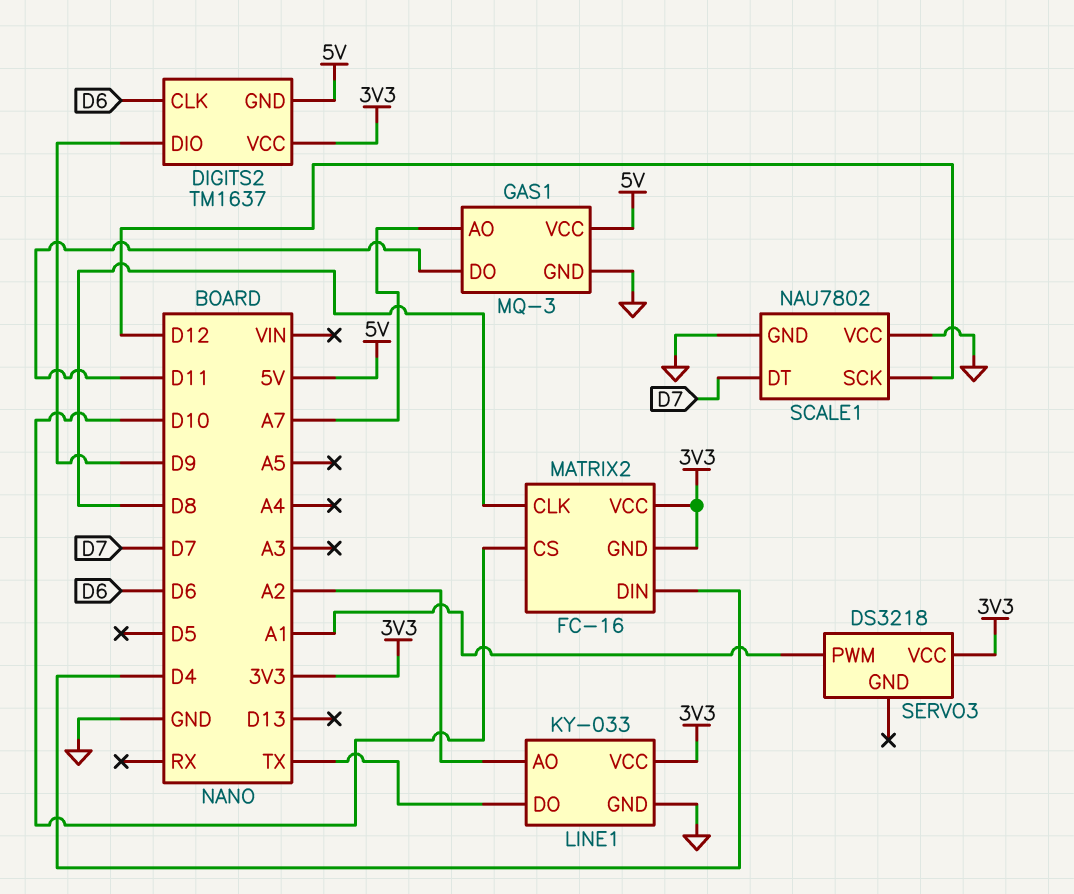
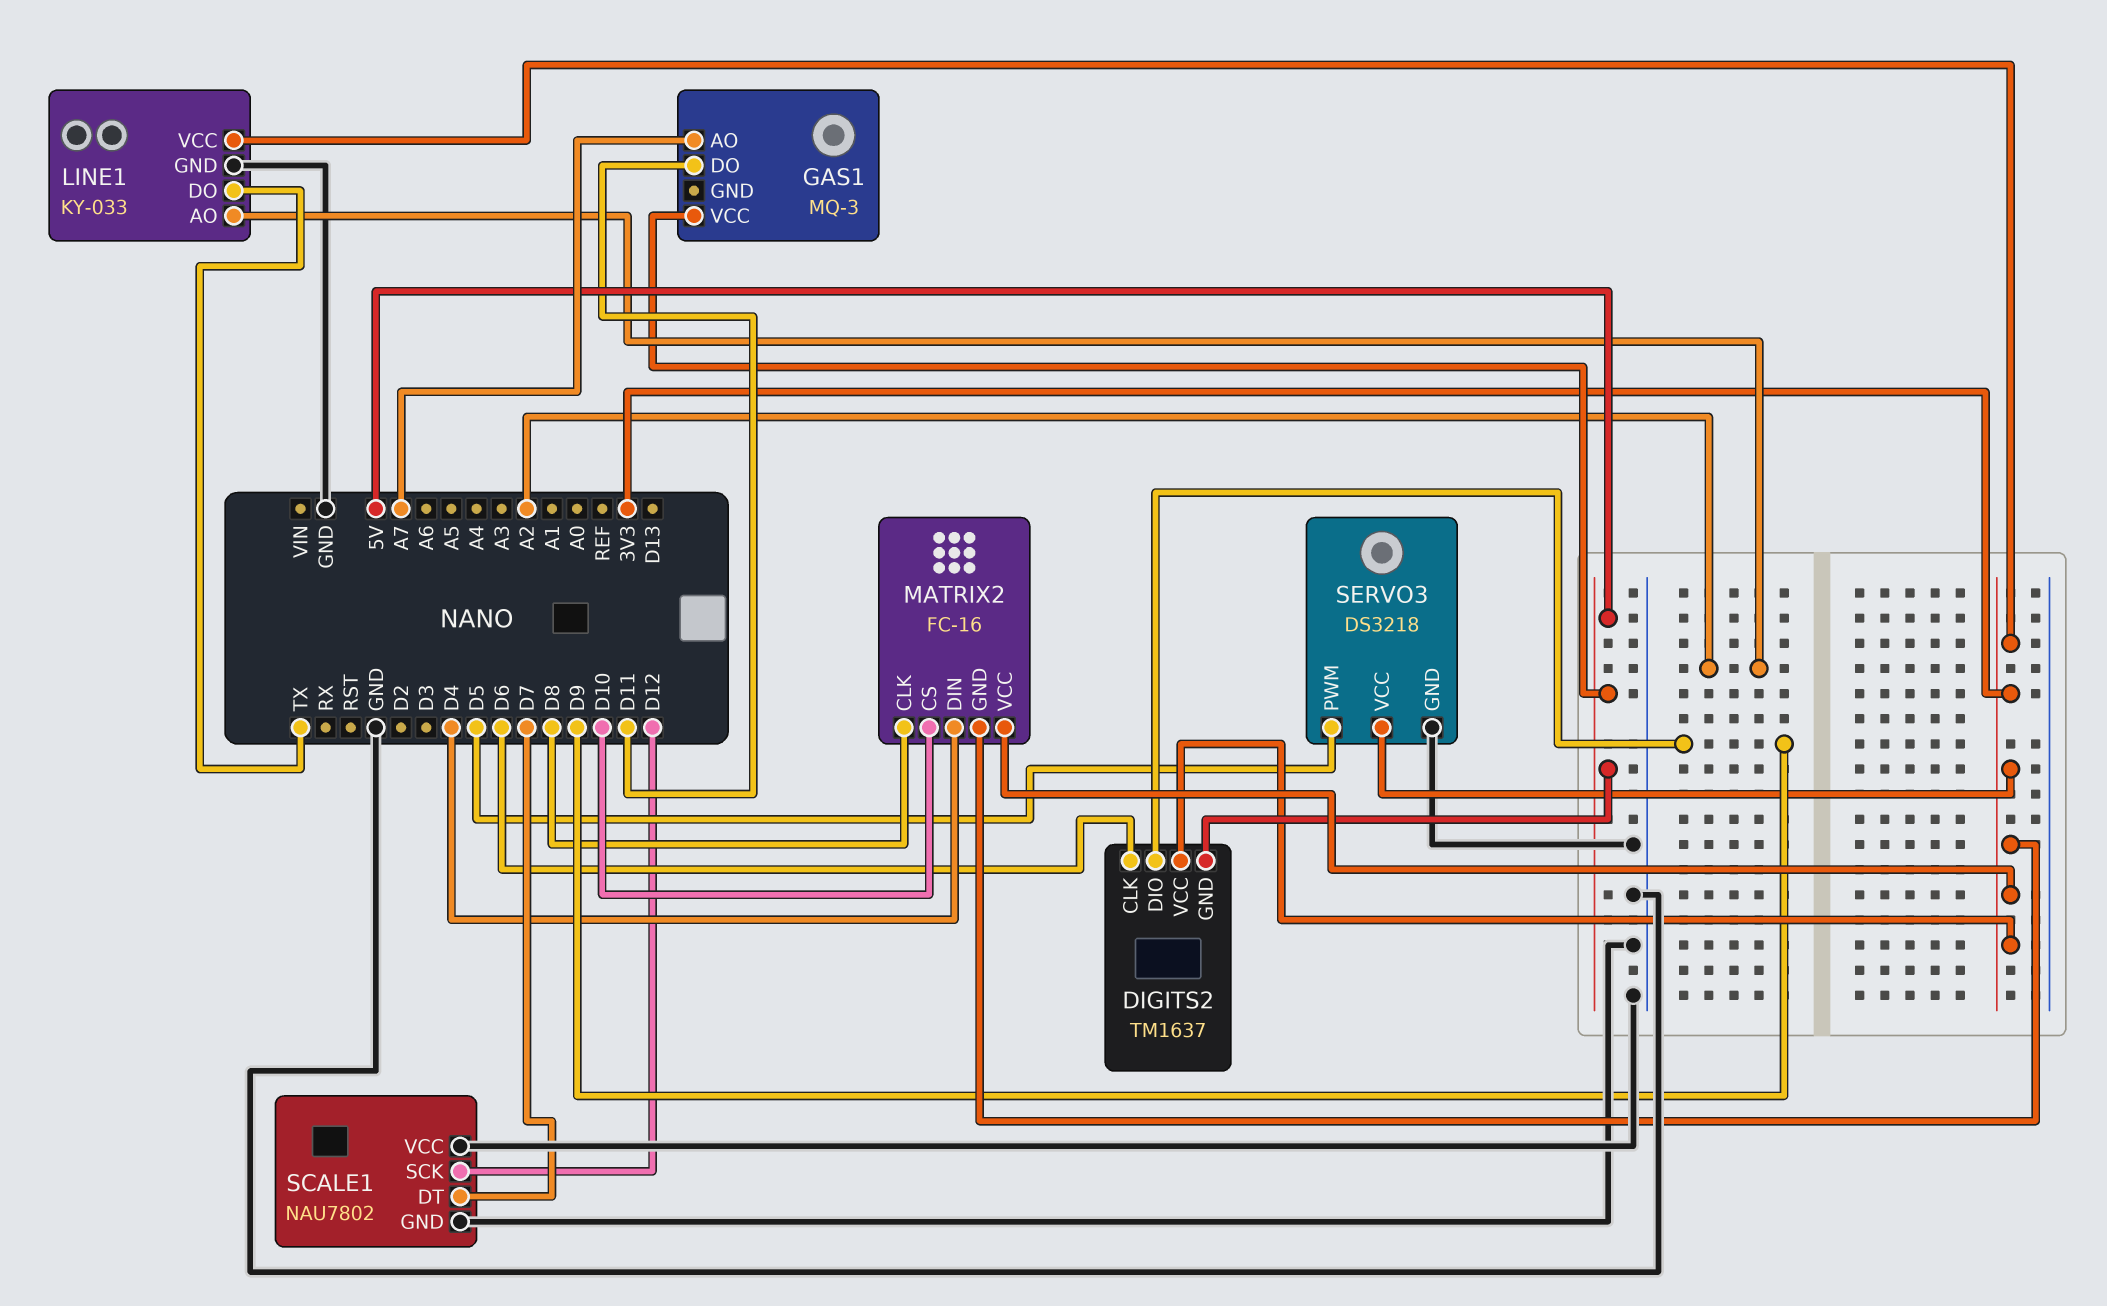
GAS1 pin GND: GND -> none
SERVO3 pin GND: none -> GND
SERVO3 pin PWM: A1 -> D5

